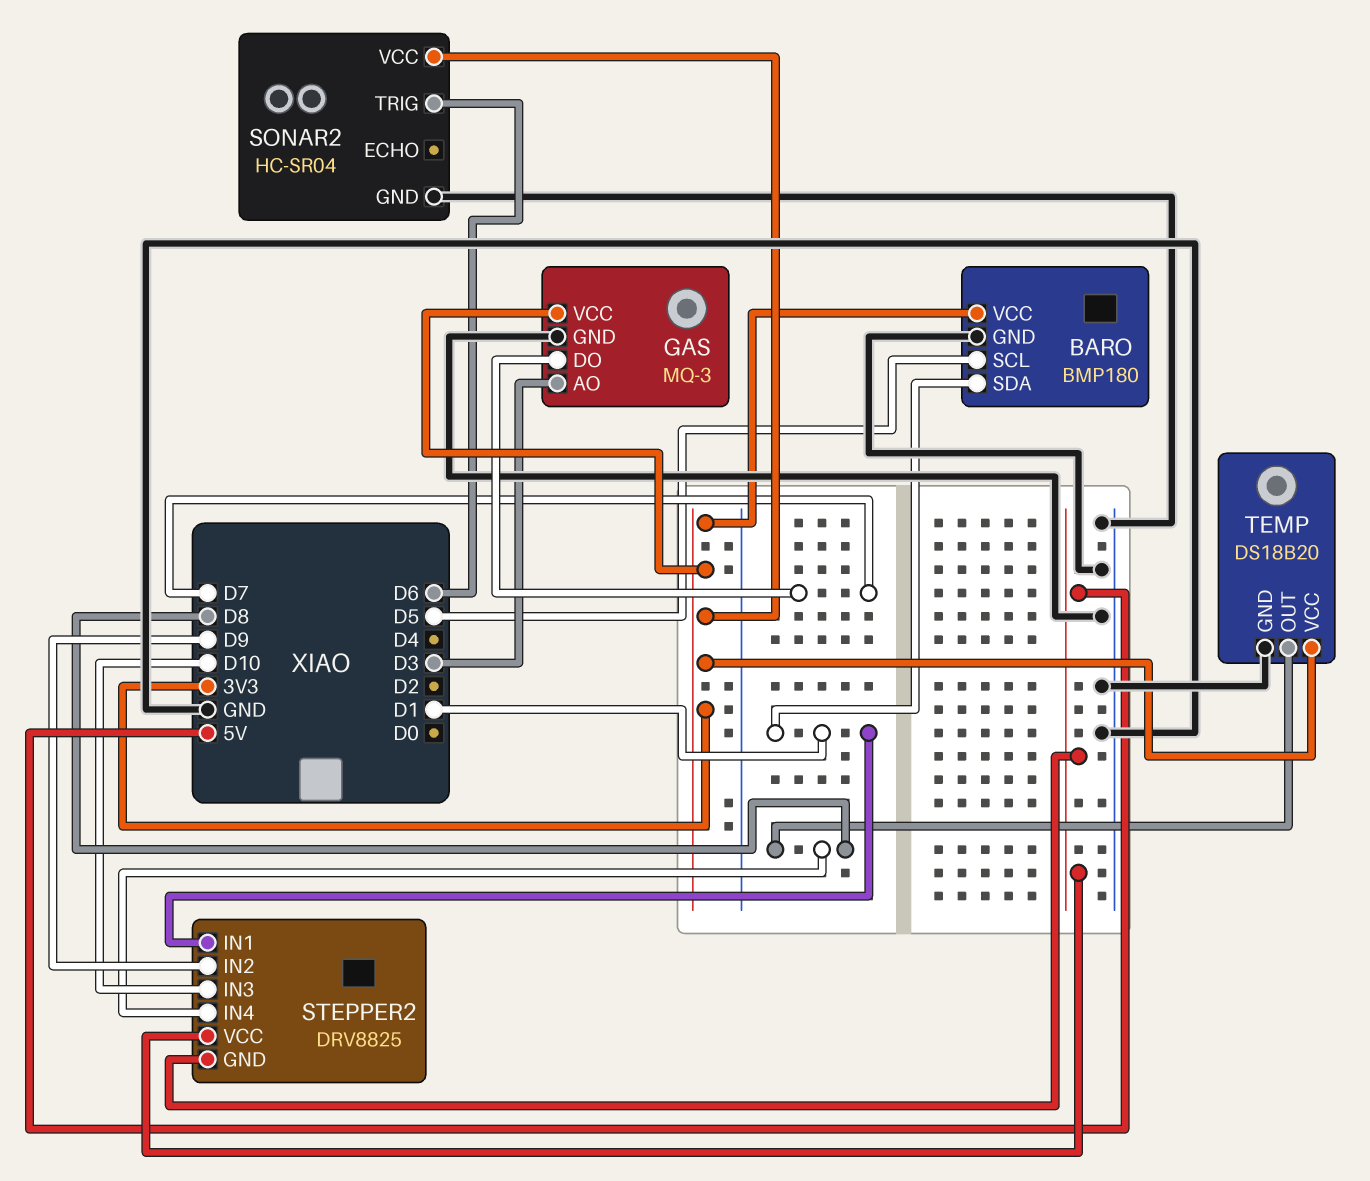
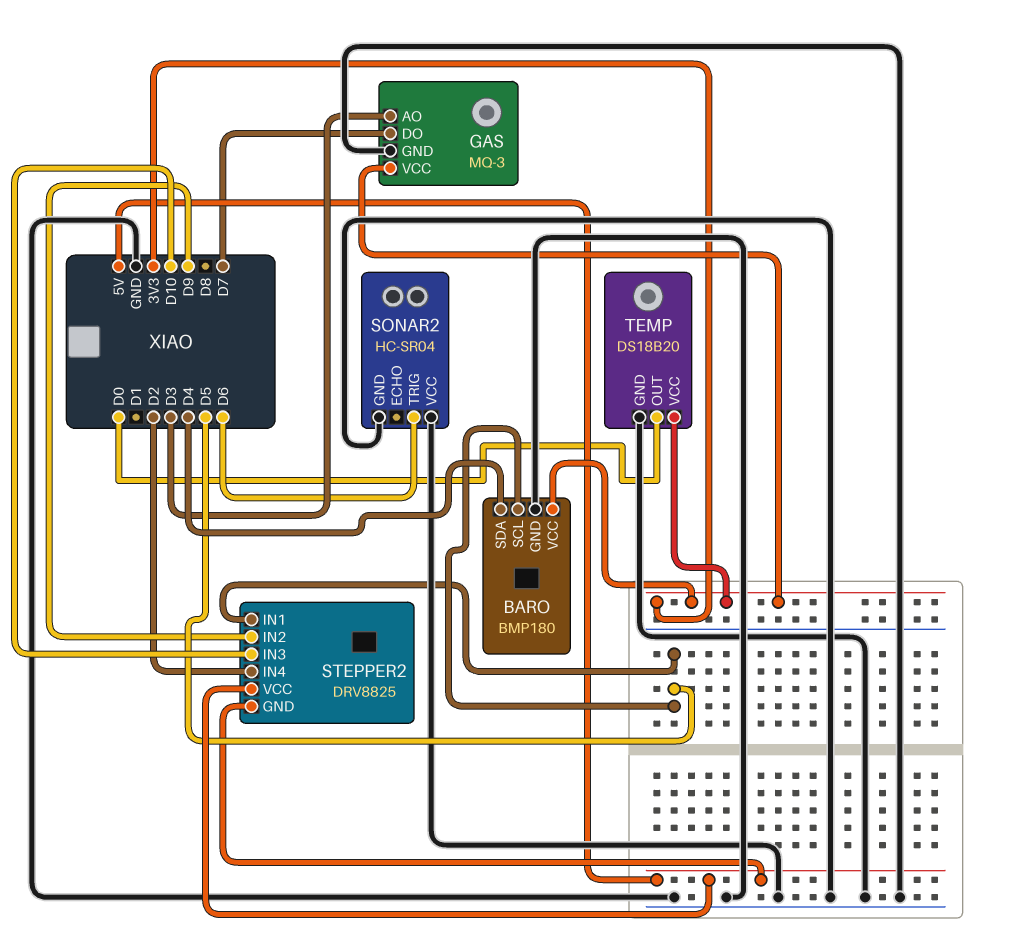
BARO pin SDA: D1 -> D4
SONAR2 pin VCC: 3V3 -> GND
STEPPER2 pin IN1: D1 -> D5
STEPPER2 pin IN4: D8 -> D2
TEMP pin OUT: D8 -> D0

